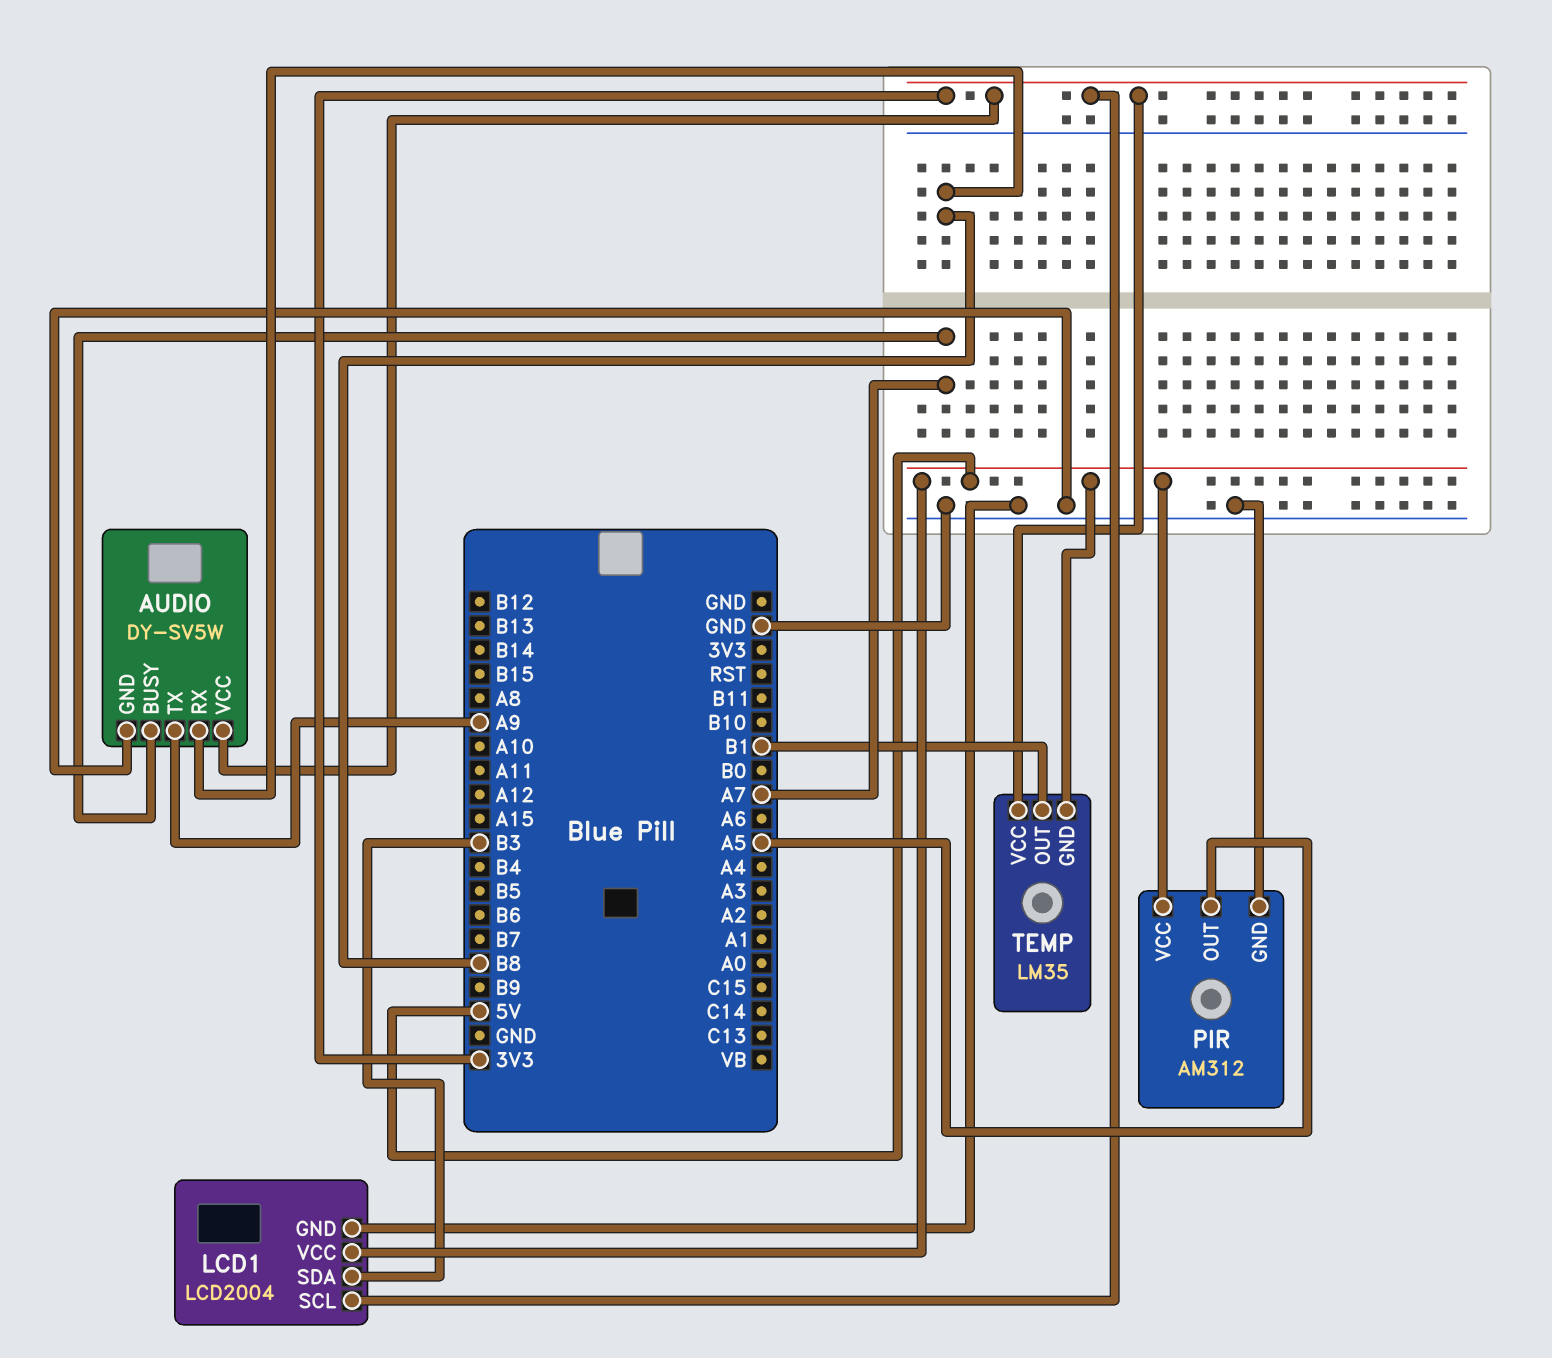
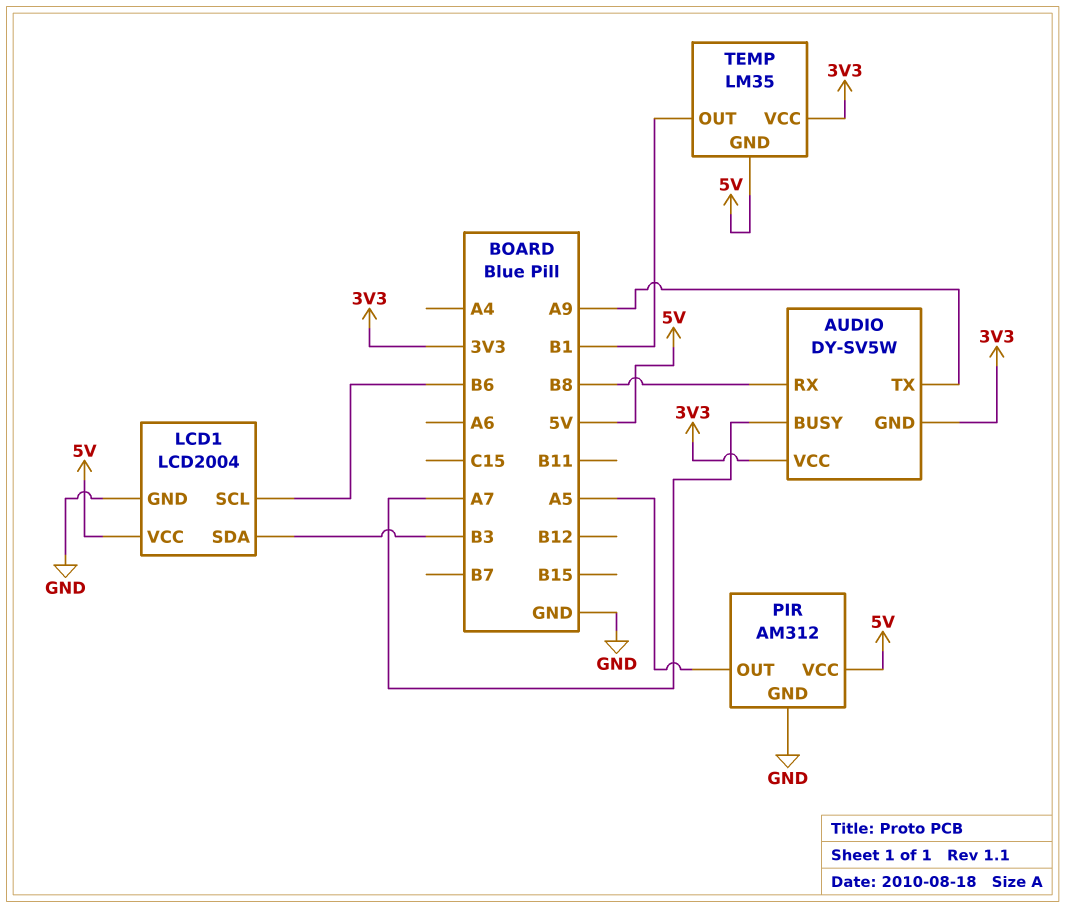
AUDIO pin GND: GND -> 3V3
LCD1 pin SCL: 3V3 -> B6

